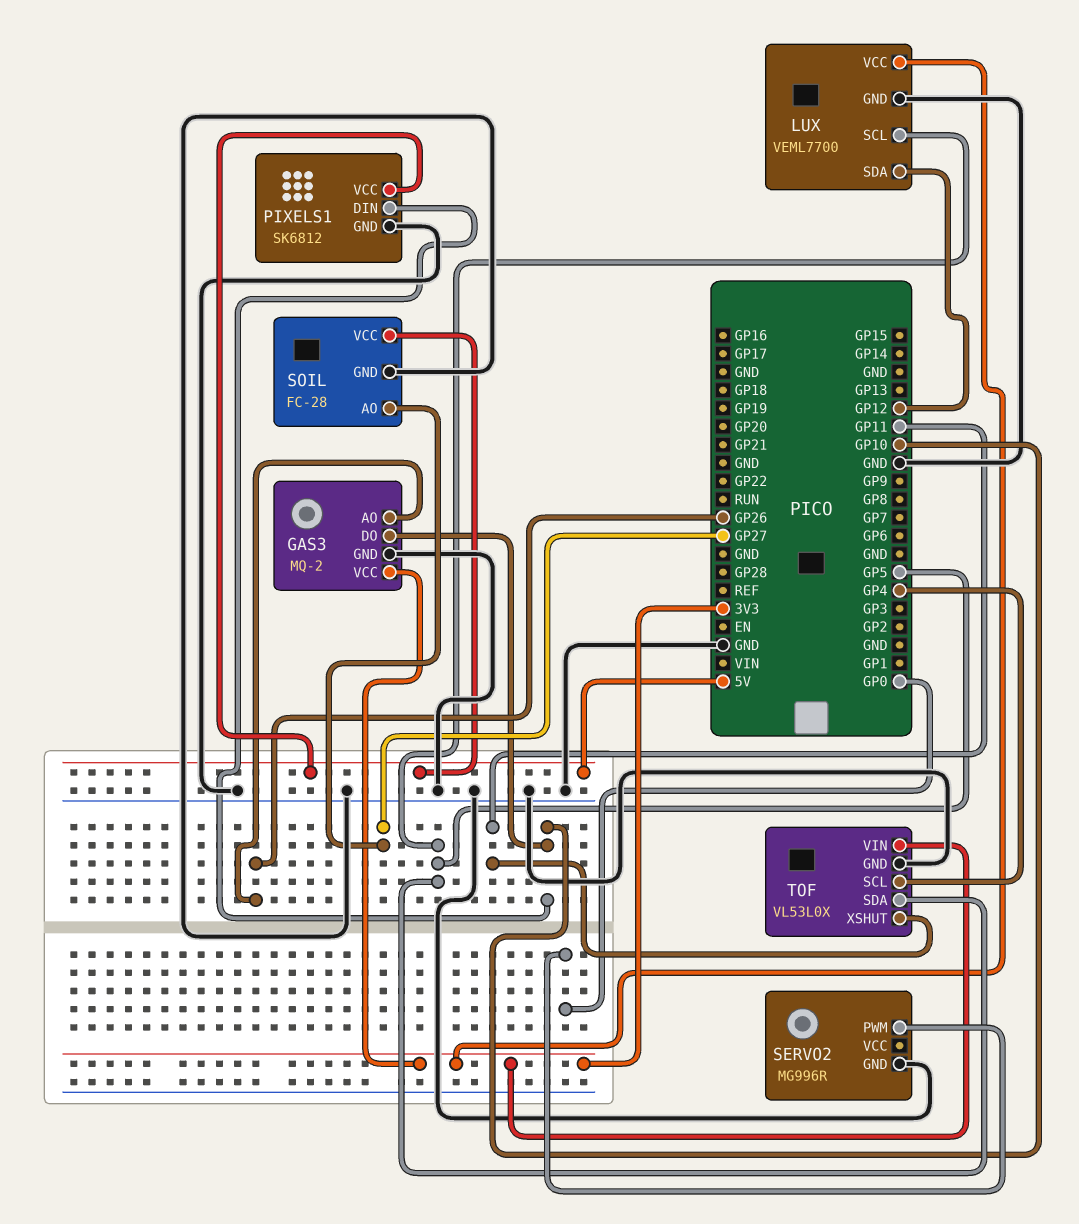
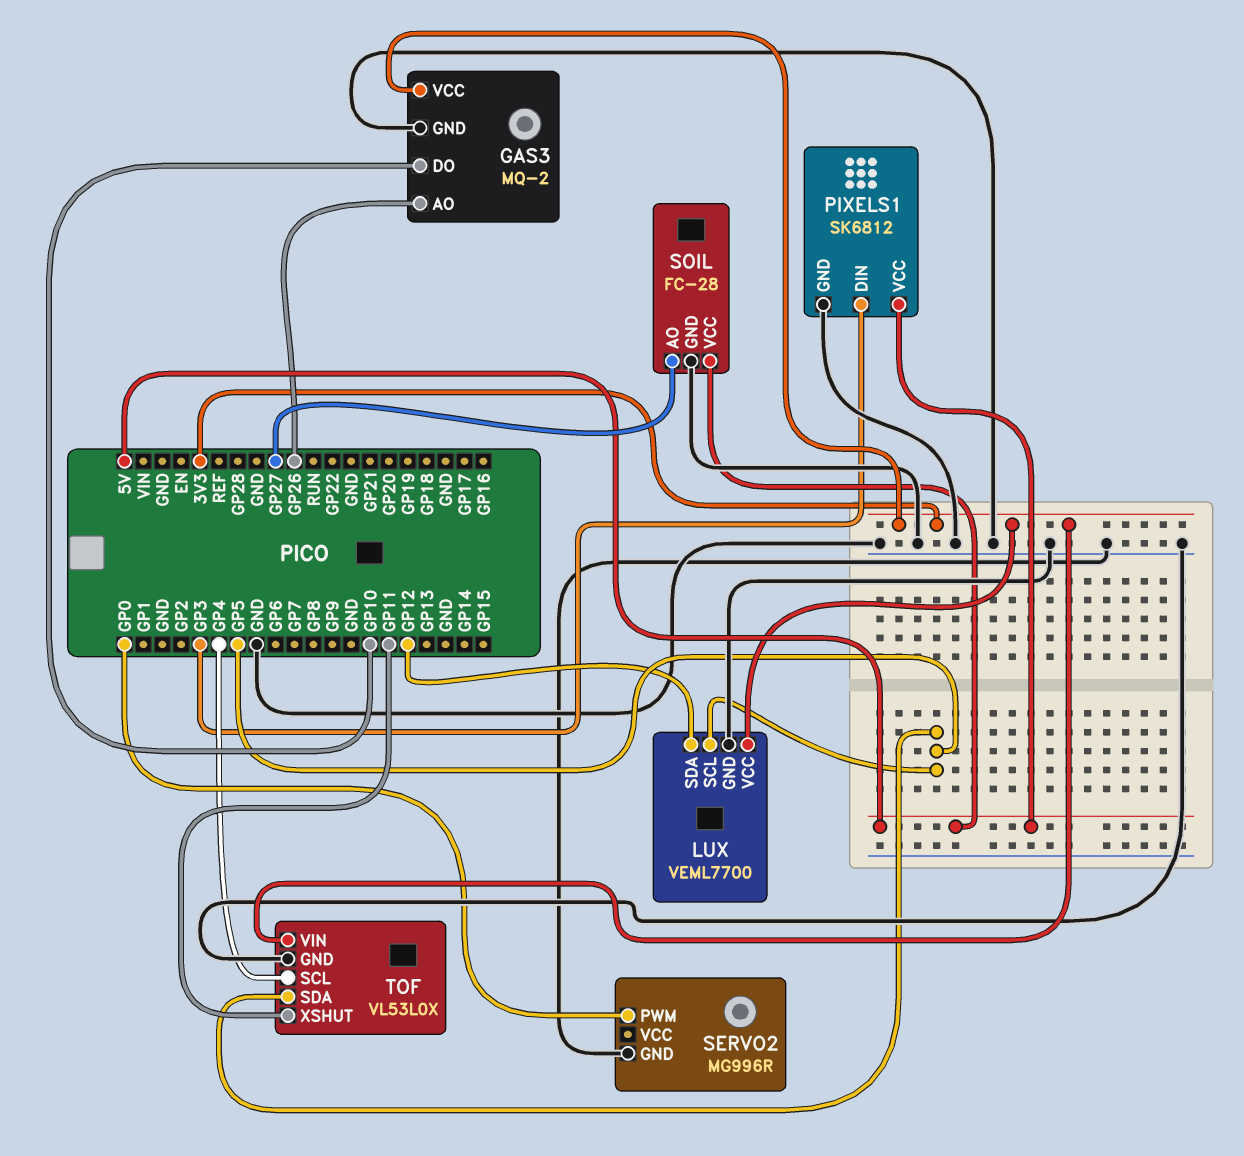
PIXELS1 pin DIN: GP10 -> GP3

